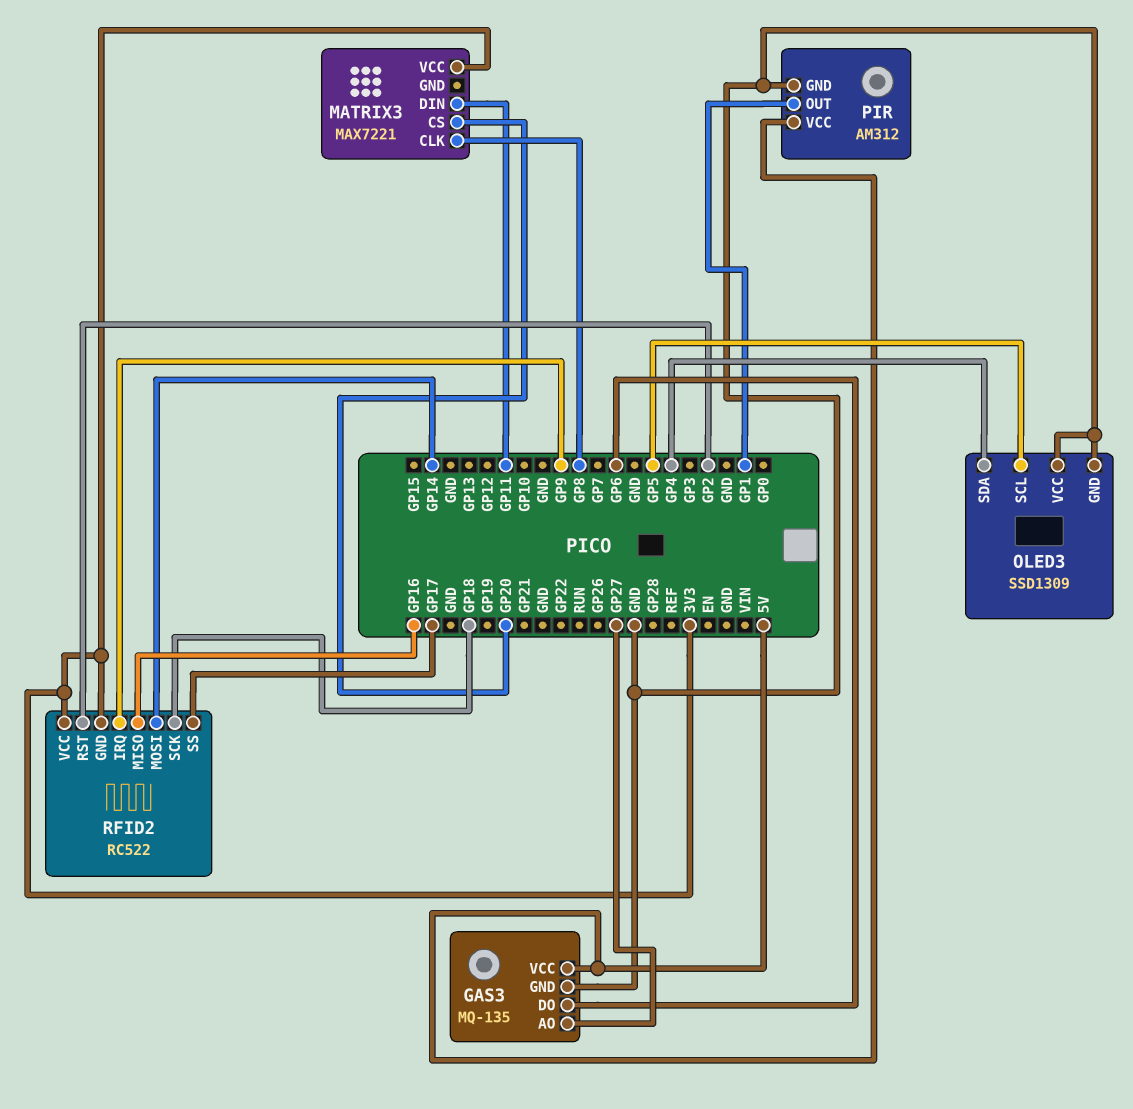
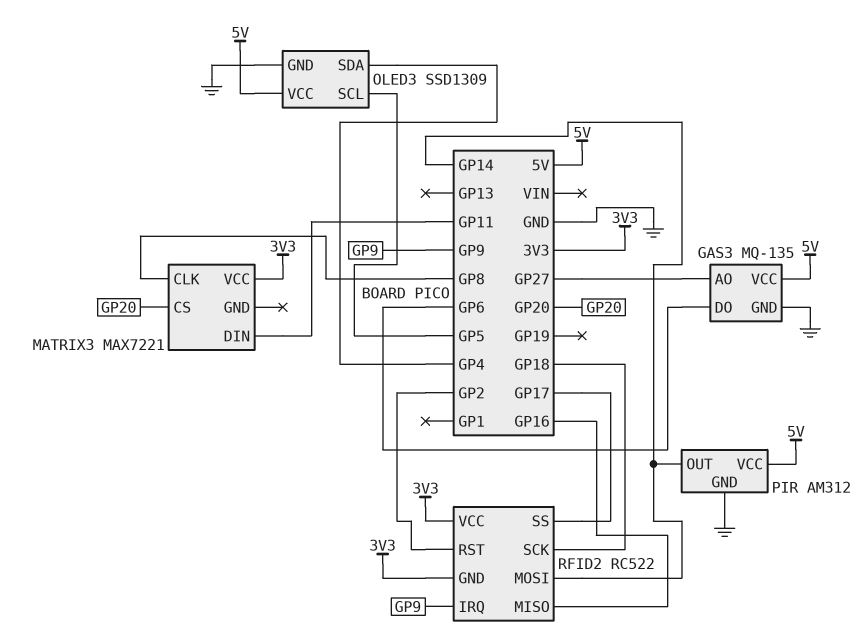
OLED3 pin VCC: GND -> 5V
PIR pin OUT: GP1 -> GP14

